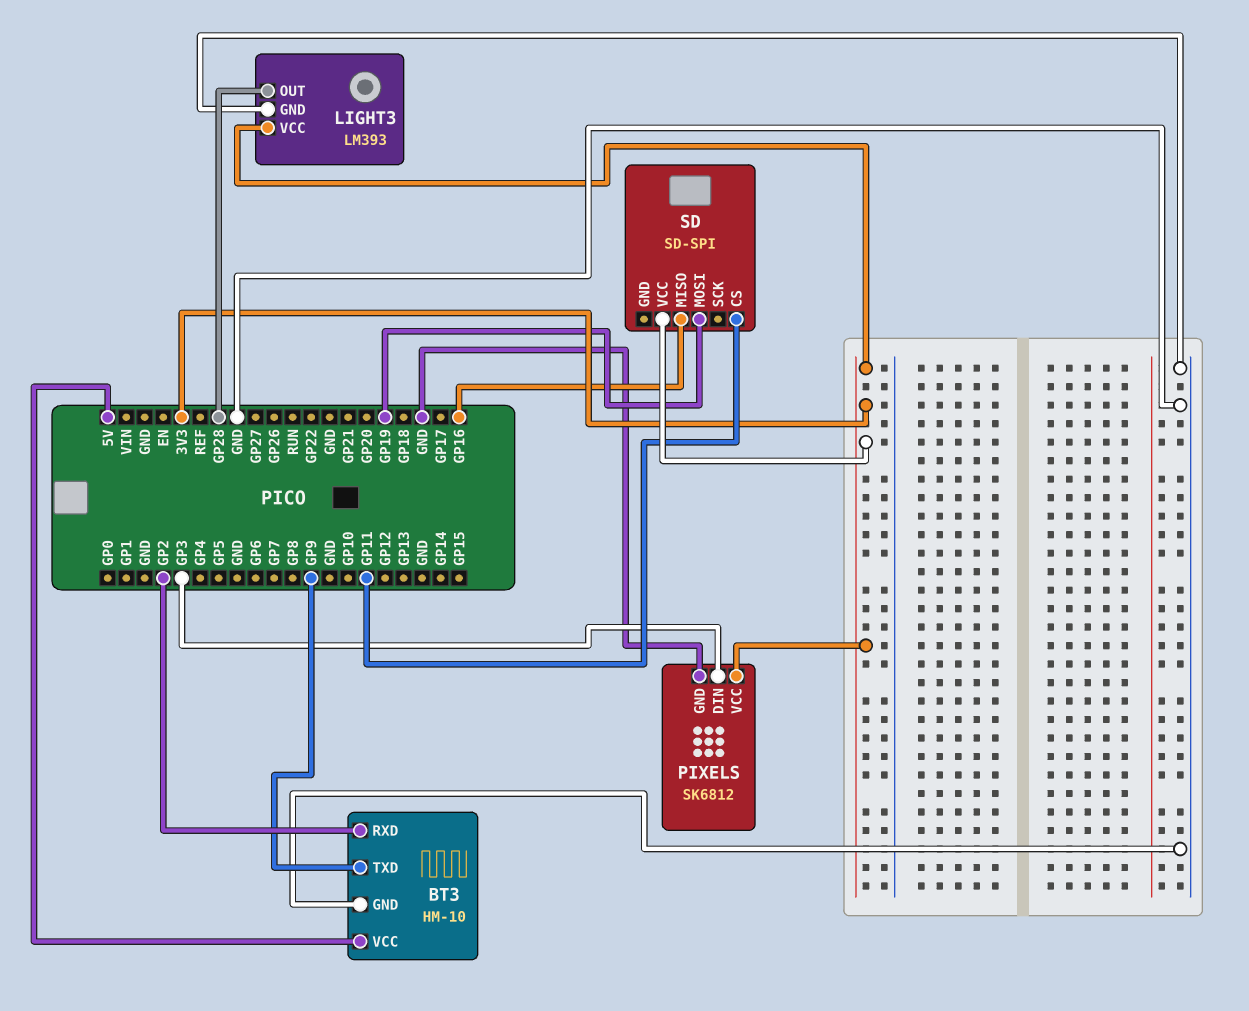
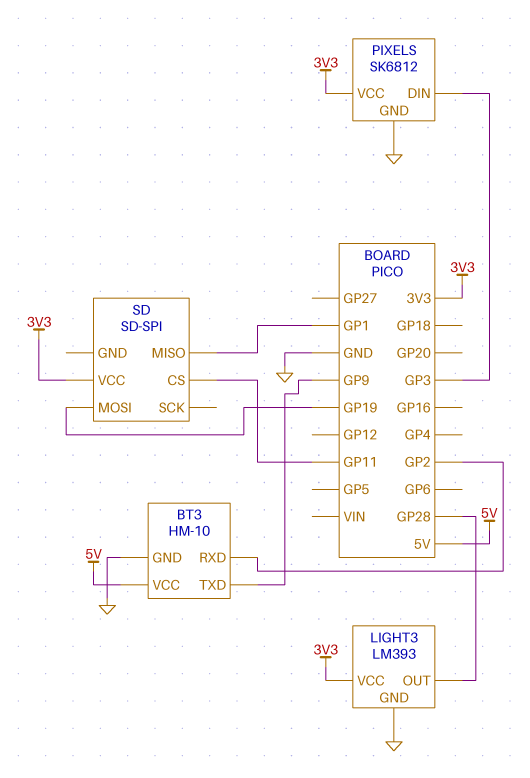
SD pin MISO: GP16 -> GP1

